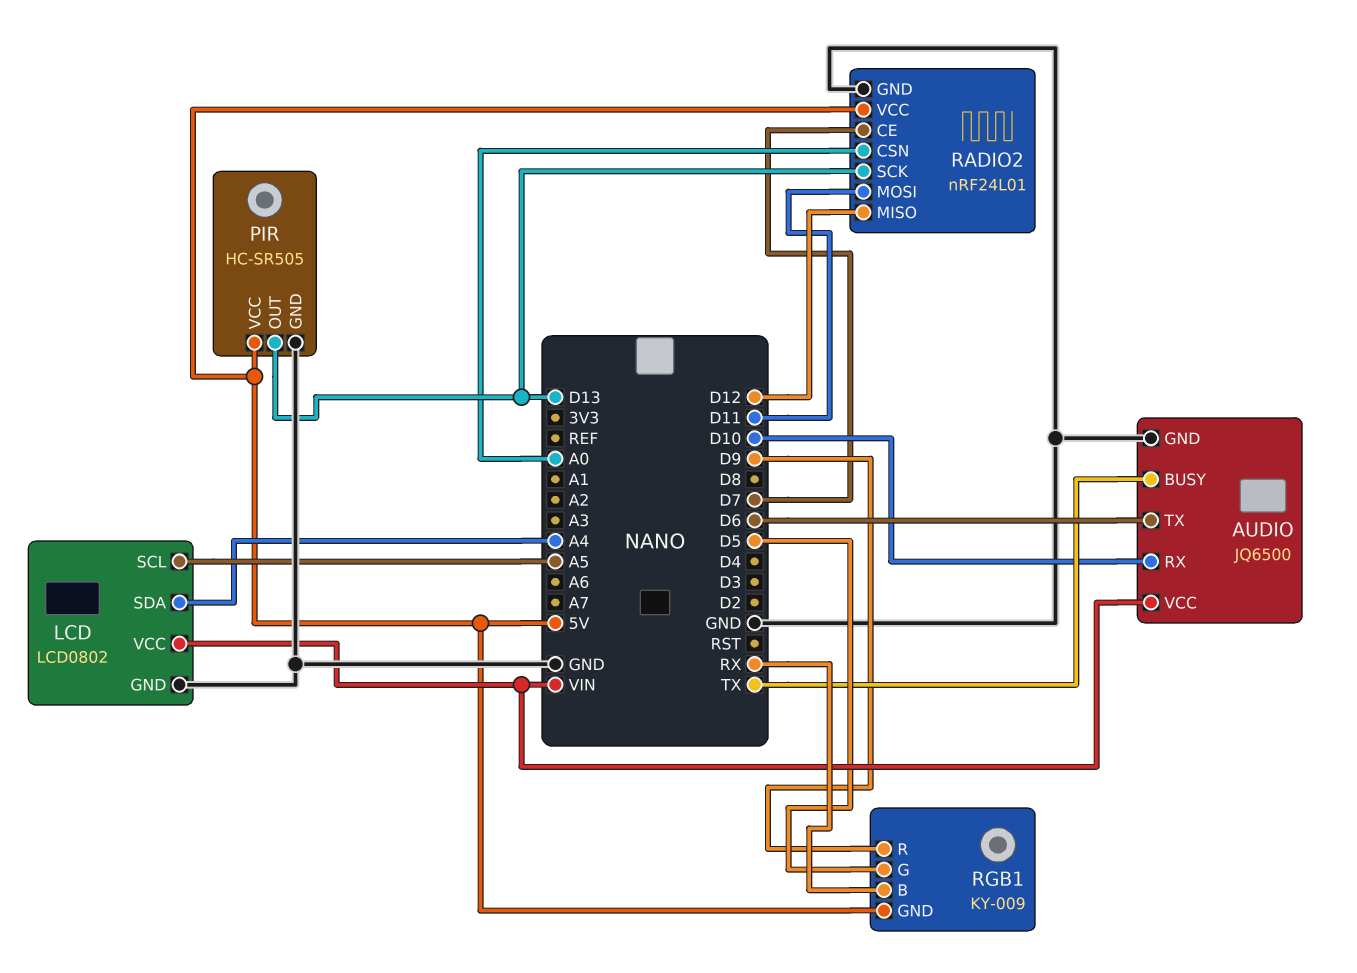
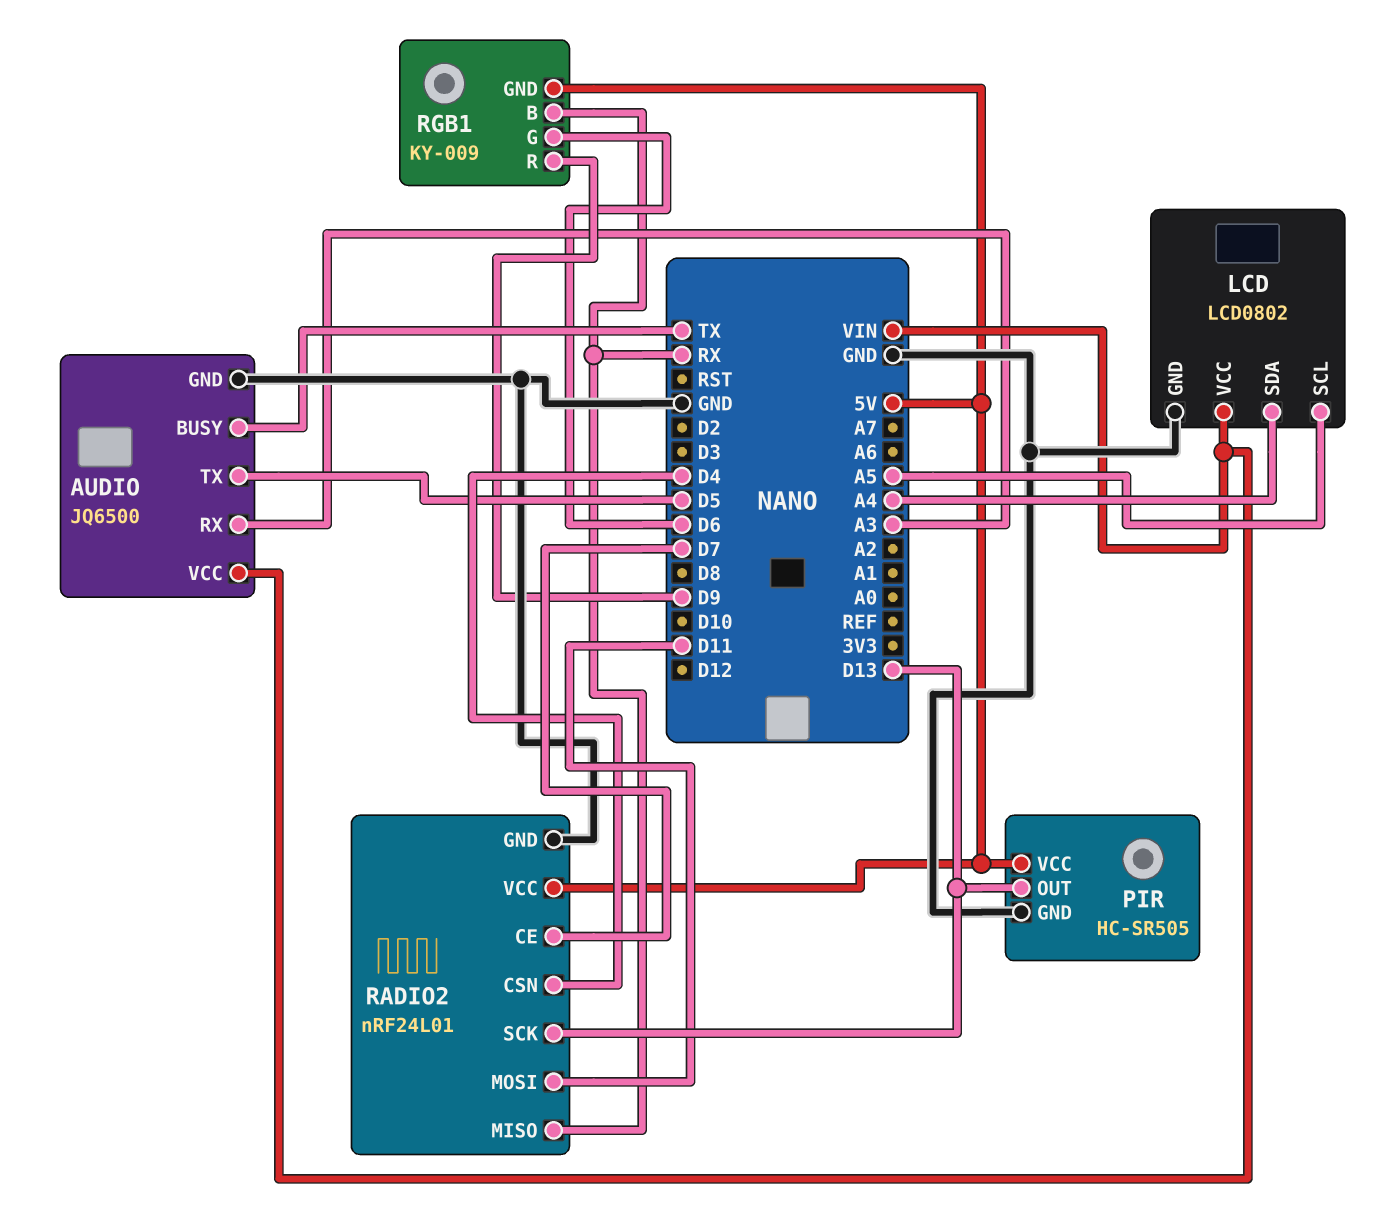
AUDIO pin RX: D10 -> A3
AUDIO pin TX: D6 -> D5
RADIO2 pin CSN: A0 -> D4
RADIO2 pin MISO: D12 -> RX
RGB1 pin G: D5 -> D6

